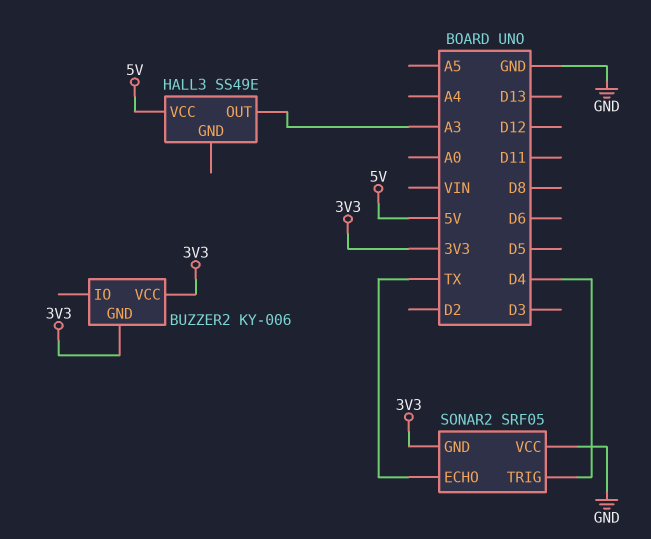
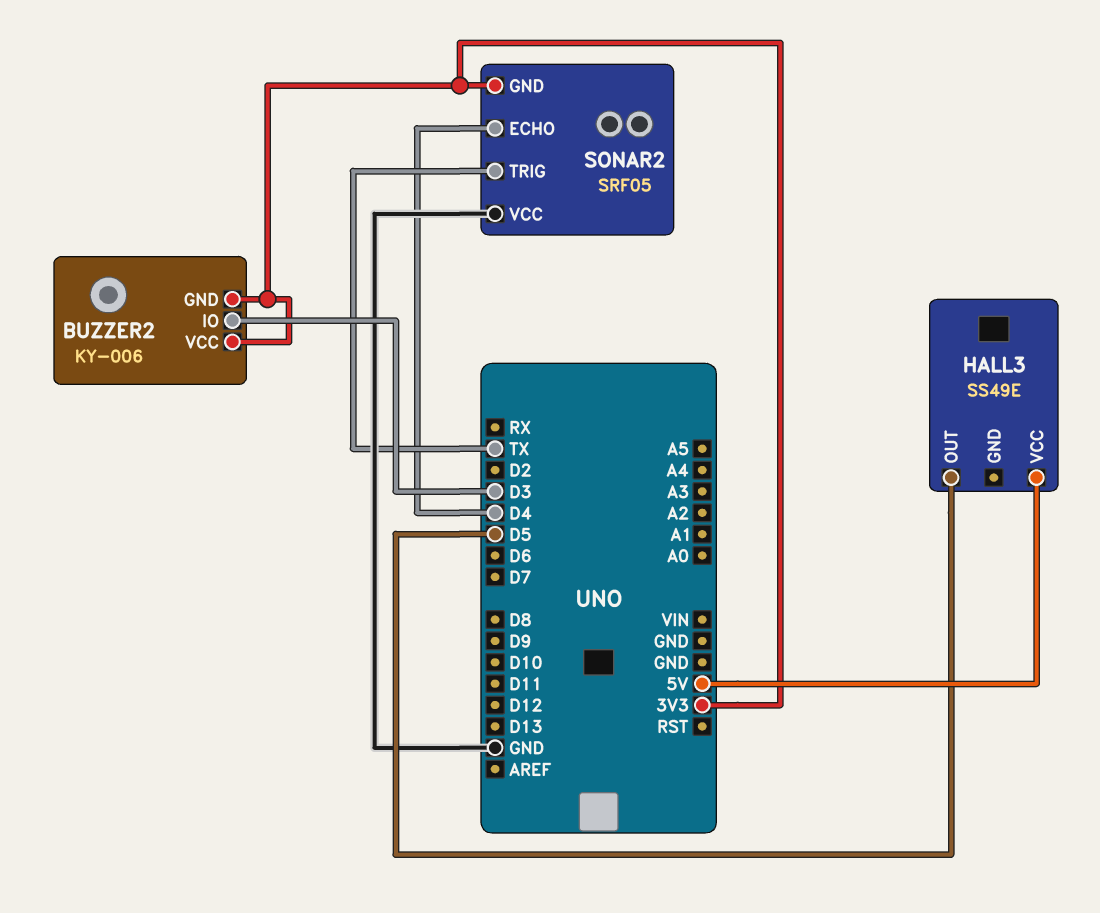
BUZZER2 pin IO: none -> D3
HALL3 pin OUT: A3 -> D5
SONAR2 pin ECHO: TX -> D4
SONAR2 pin TRIG: D4 -> TX

